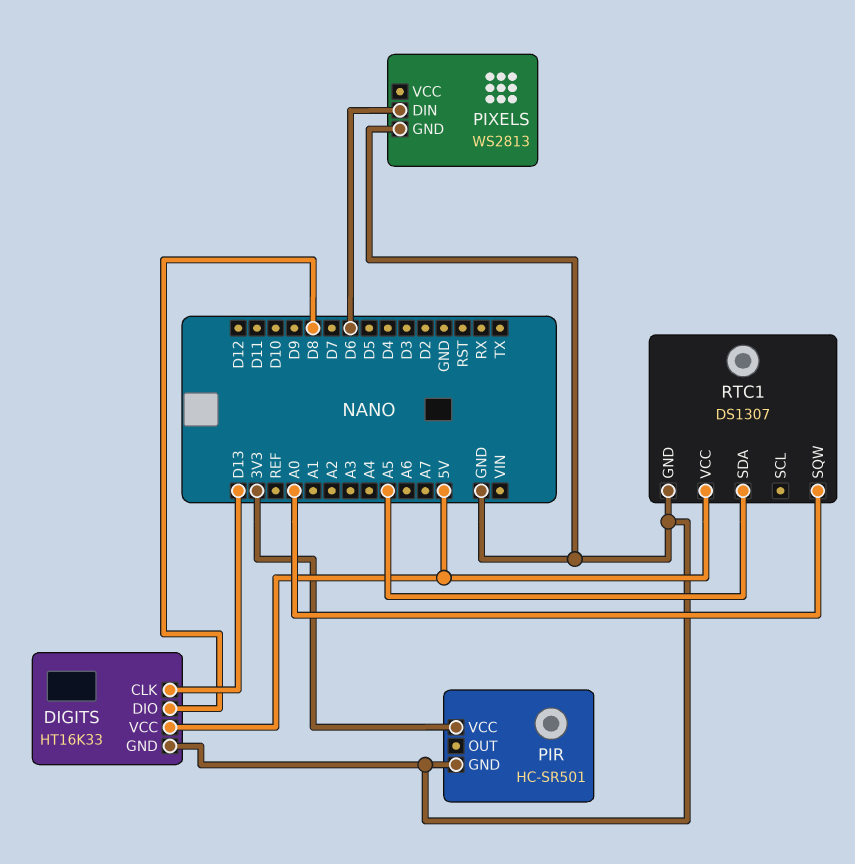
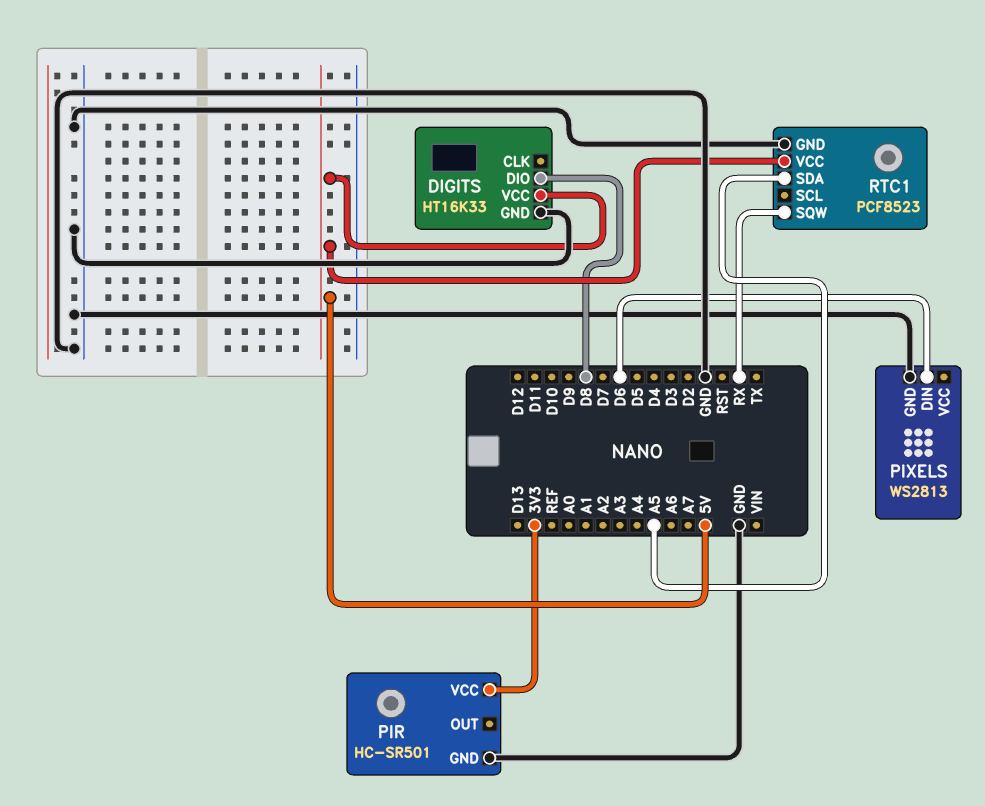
DIGITS pin CLK: D13 -> none
RTC1: DS1307 -> PCF8523
RTC1 pin SQW: A0 -> RX

